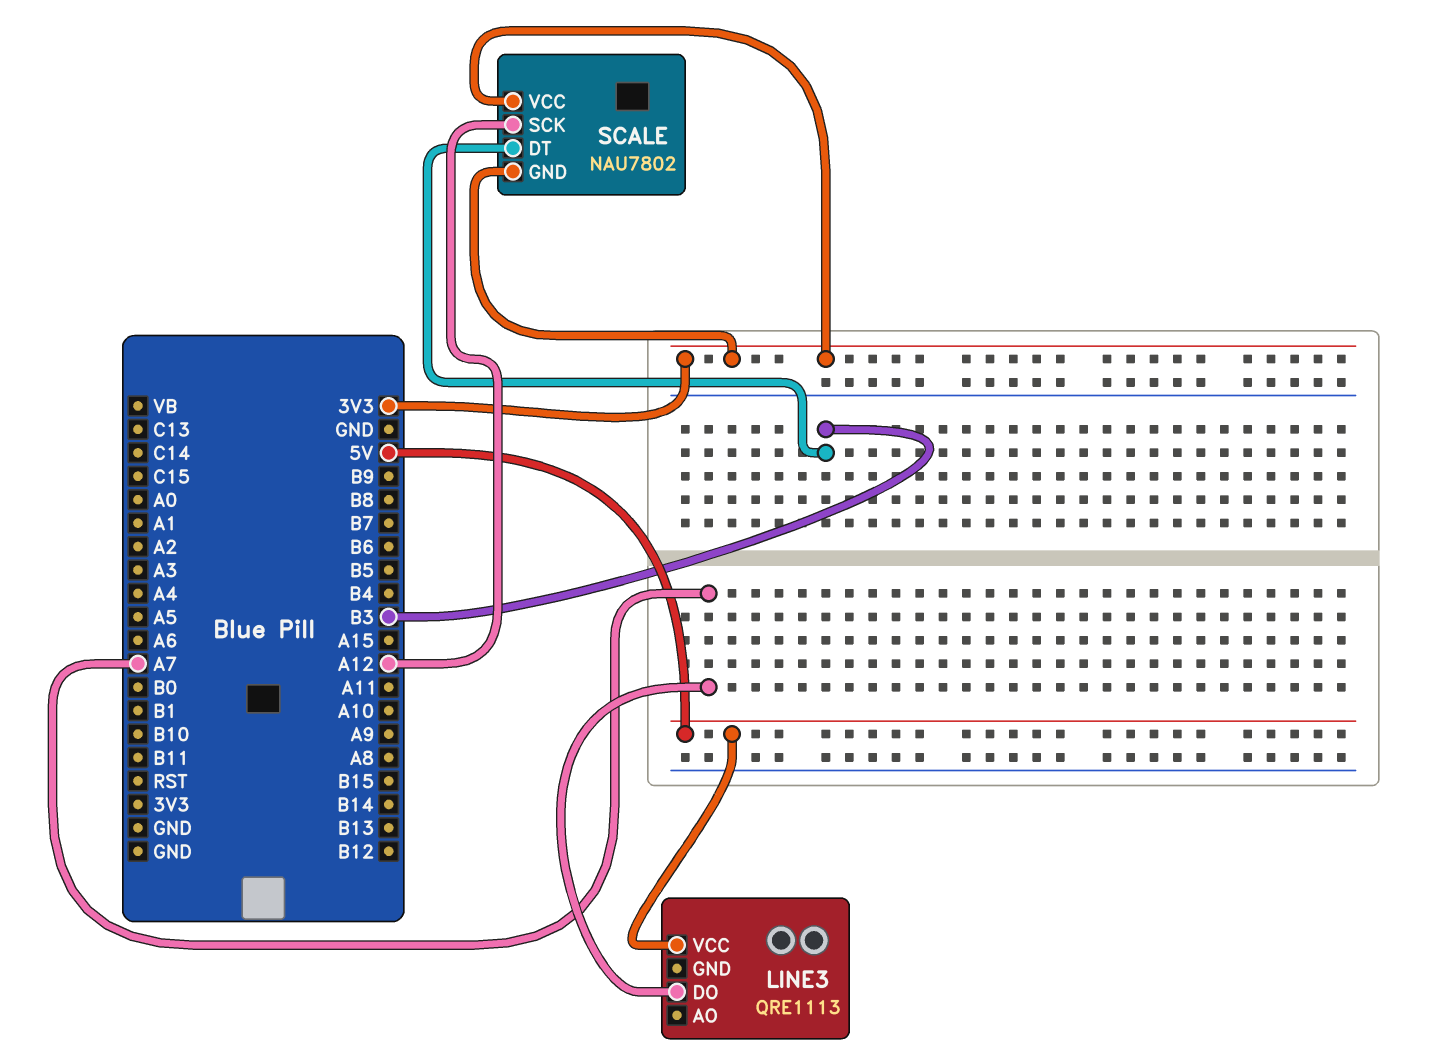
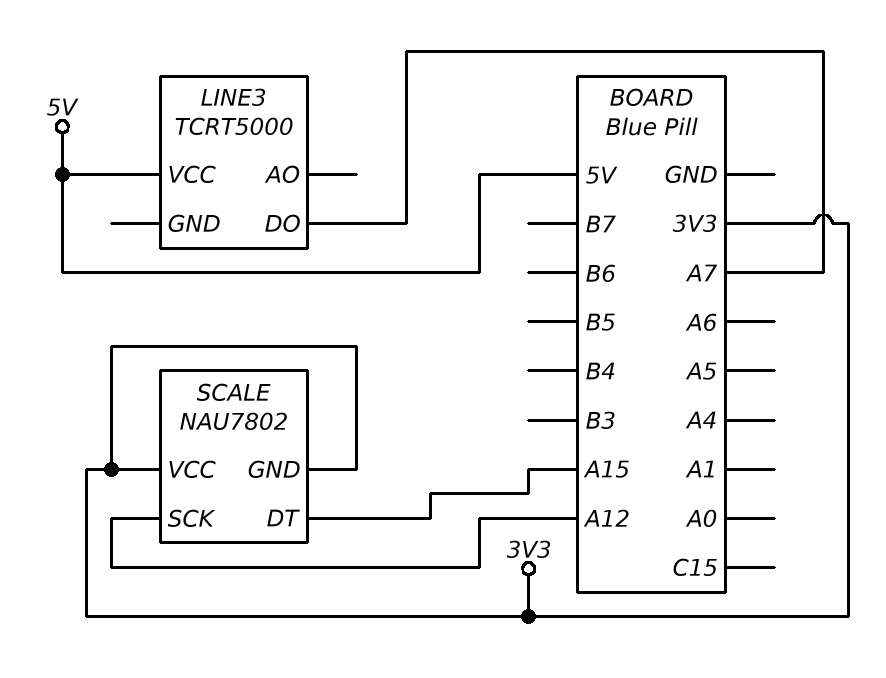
LINE3: QRE1113 -> TCRT5000
SCALE pin DT: B3 -> A15

